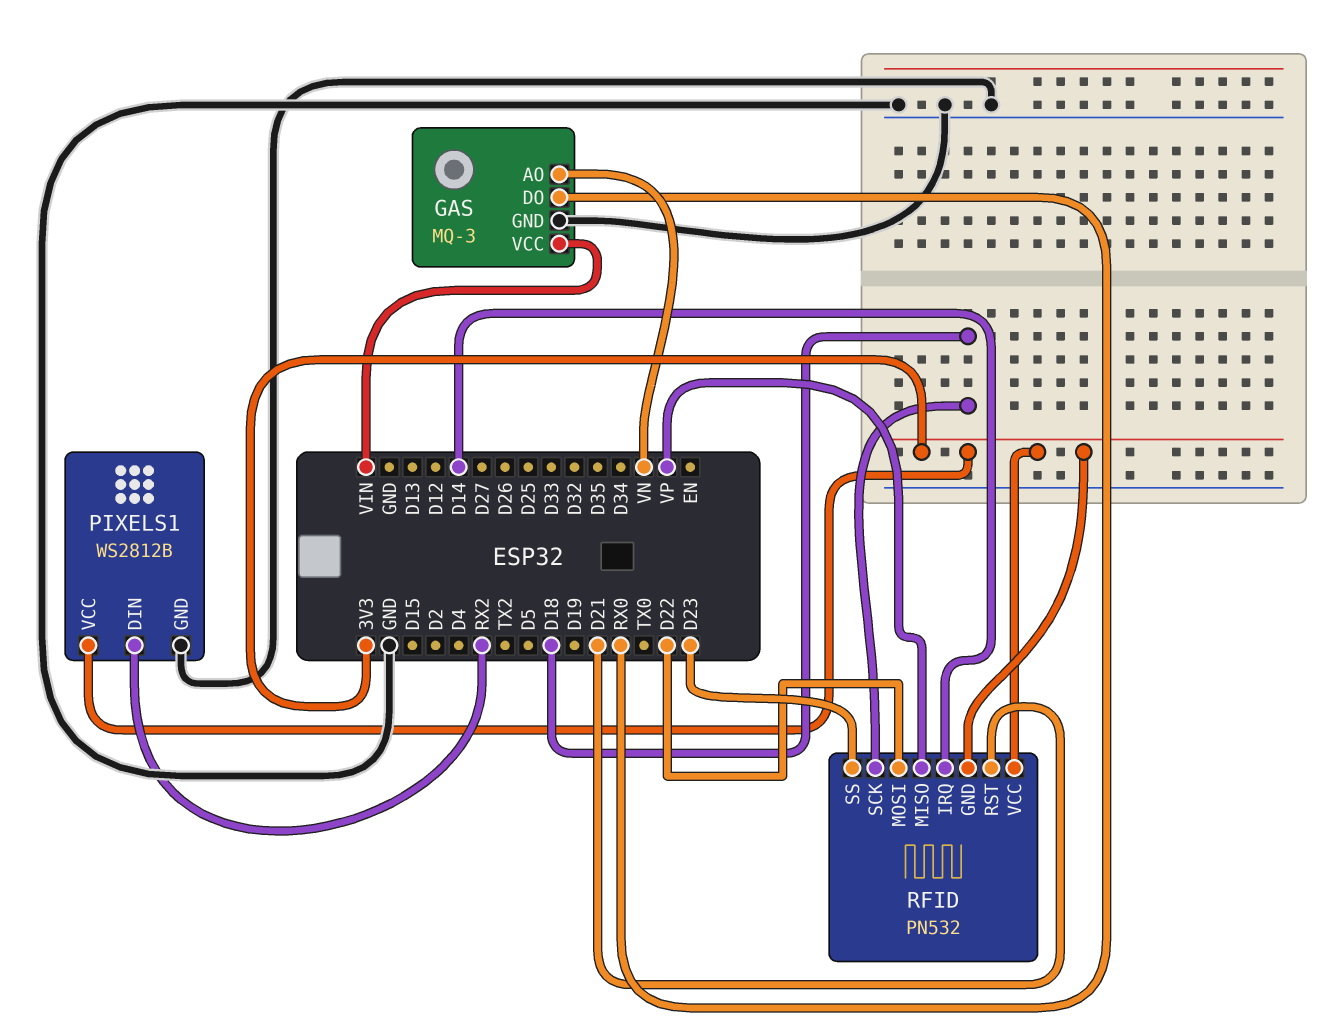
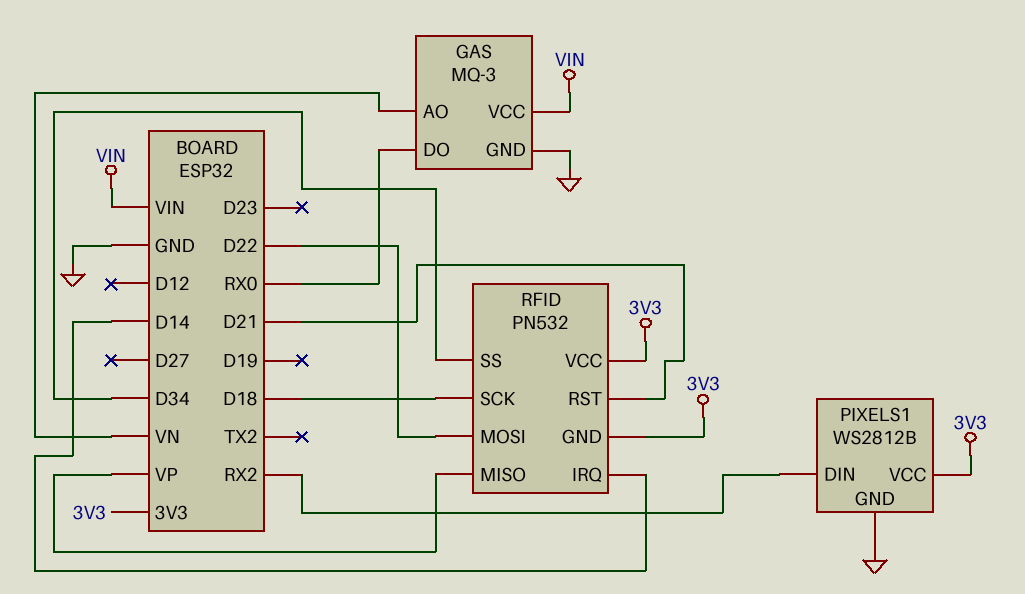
RFID pin SS: D23 -> D34

